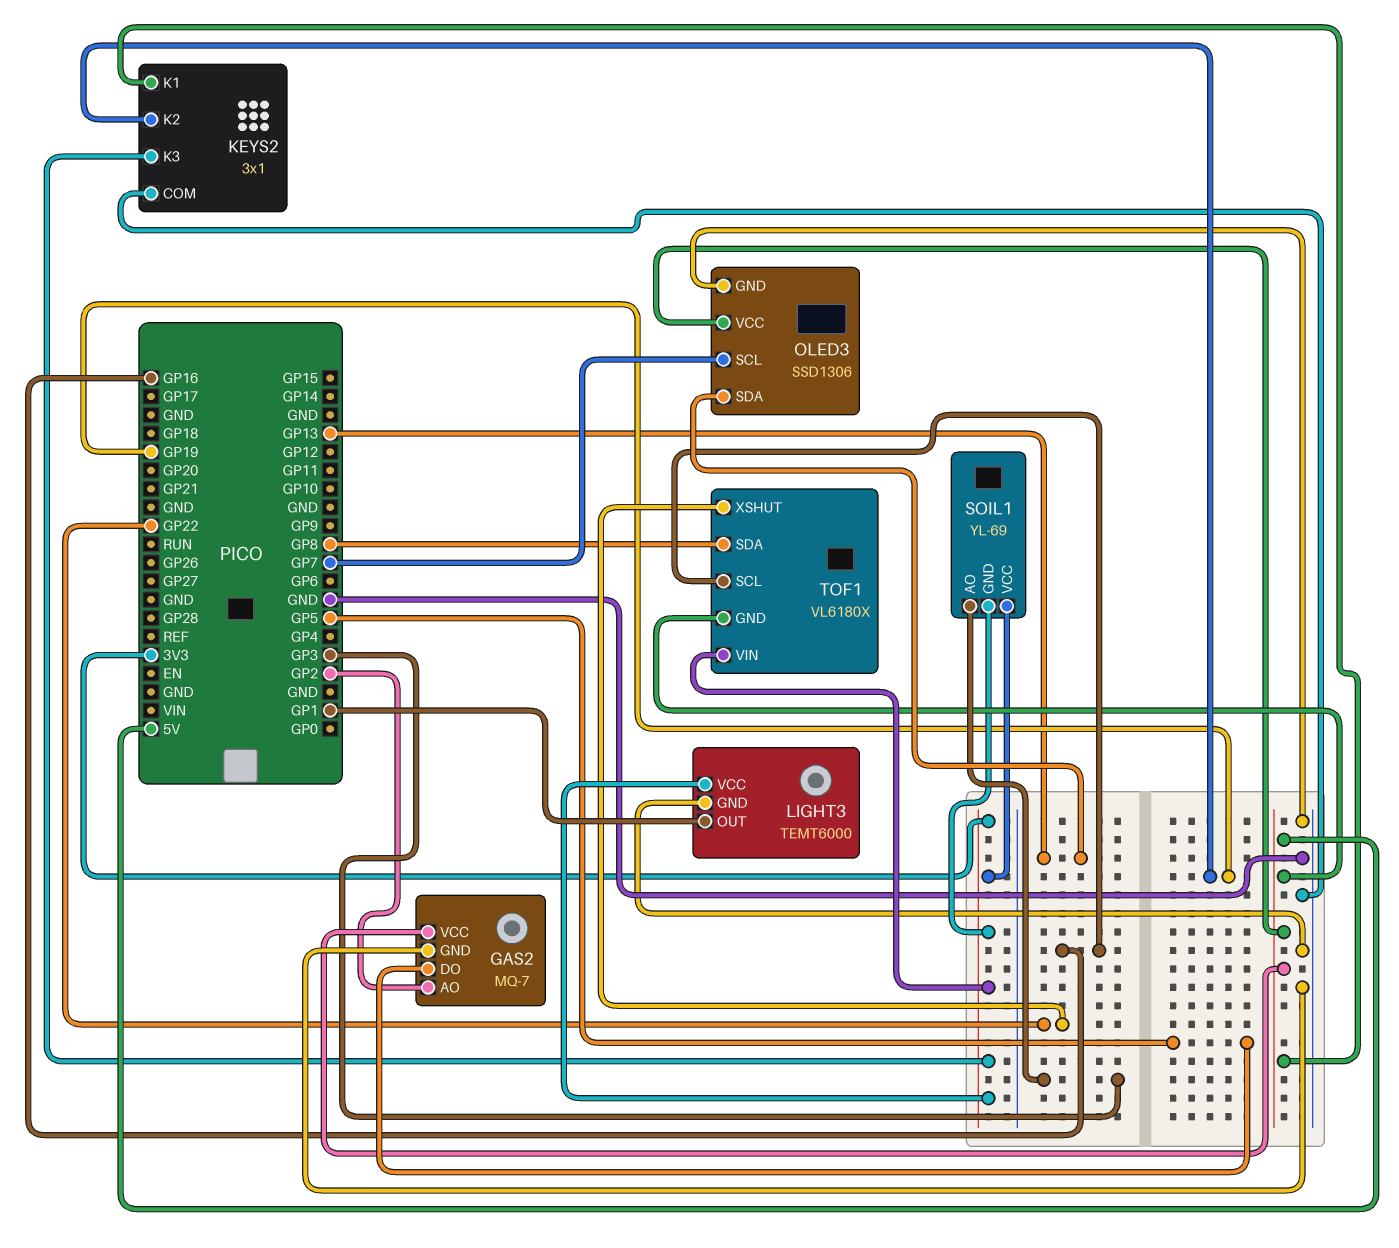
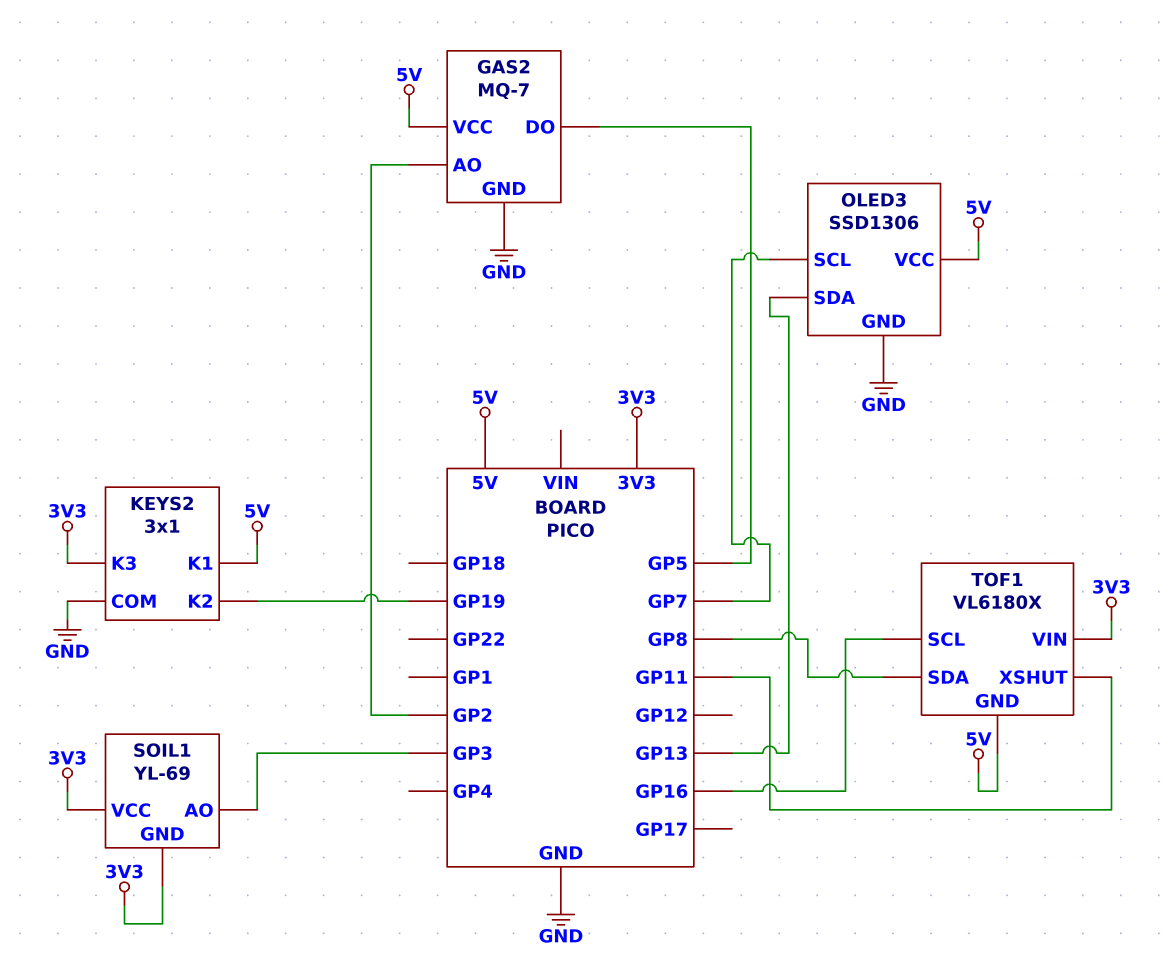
LIGHT3: TEMT6000 -> none
LIGHT3 pin GND: GND -> none
LIGHT3 pin OUT: GP1 -> none
LIGHT3 pin VCC: 3V3 -> none
TOF1 pin XSHUT: GP22 -> GP11

